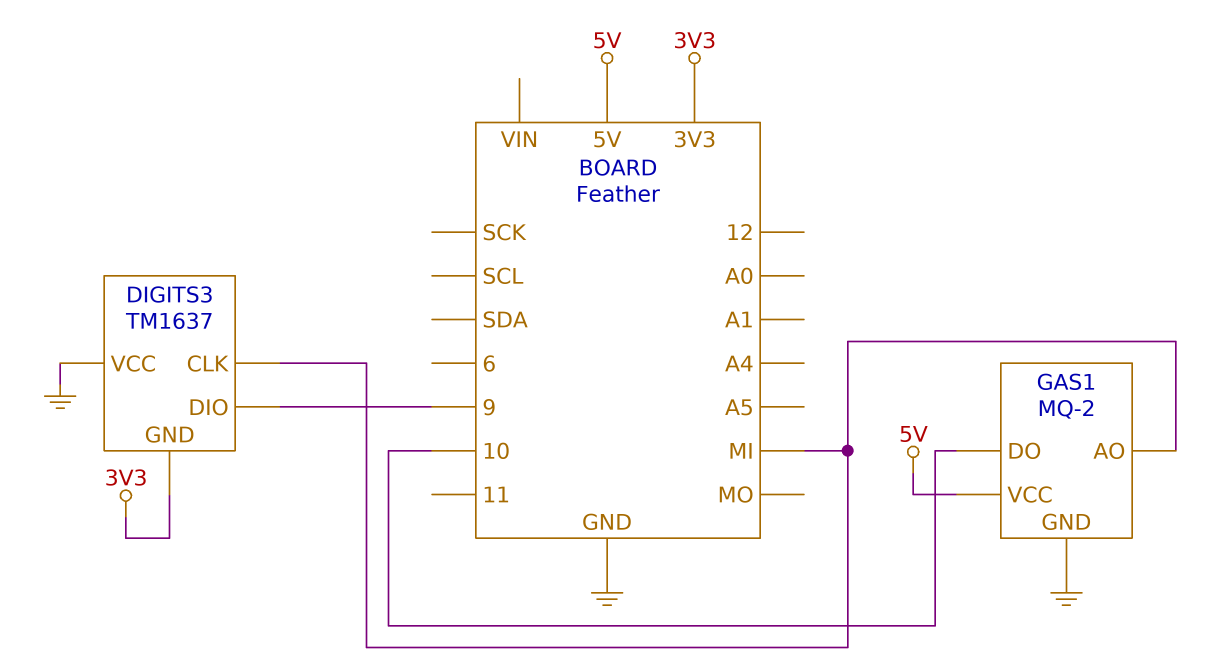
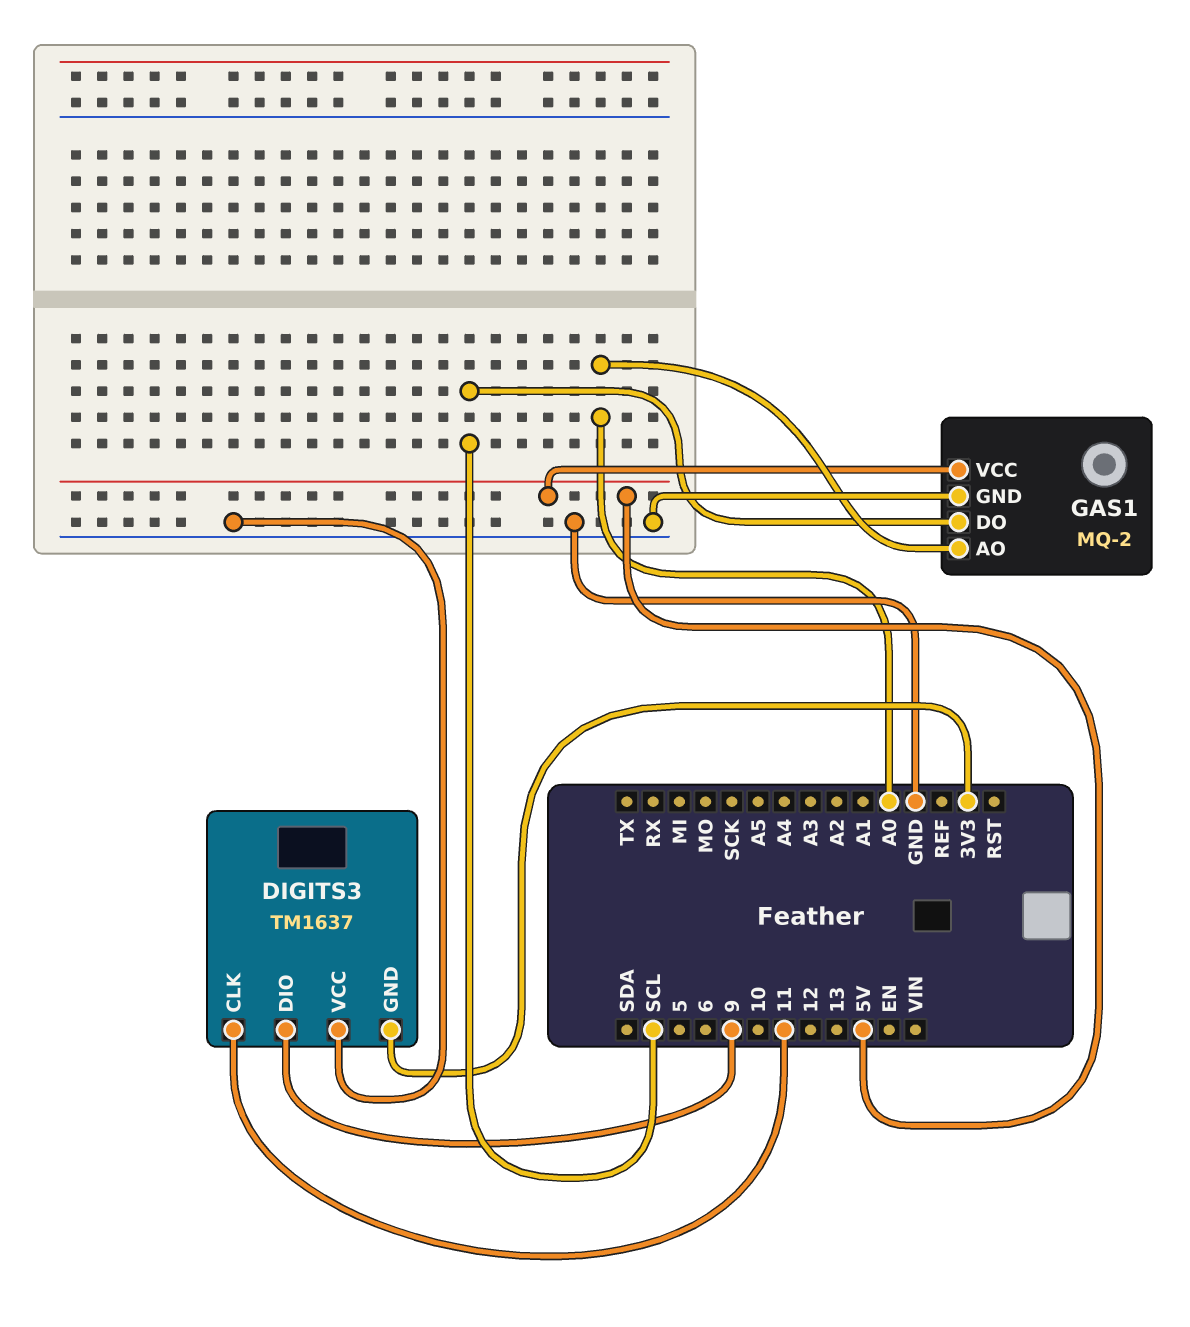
DIGITS3 pin CLK: MI -> 11
GAS1 pin AO: MI -> A0
GAS1 pin DO: 10 -> SCL

